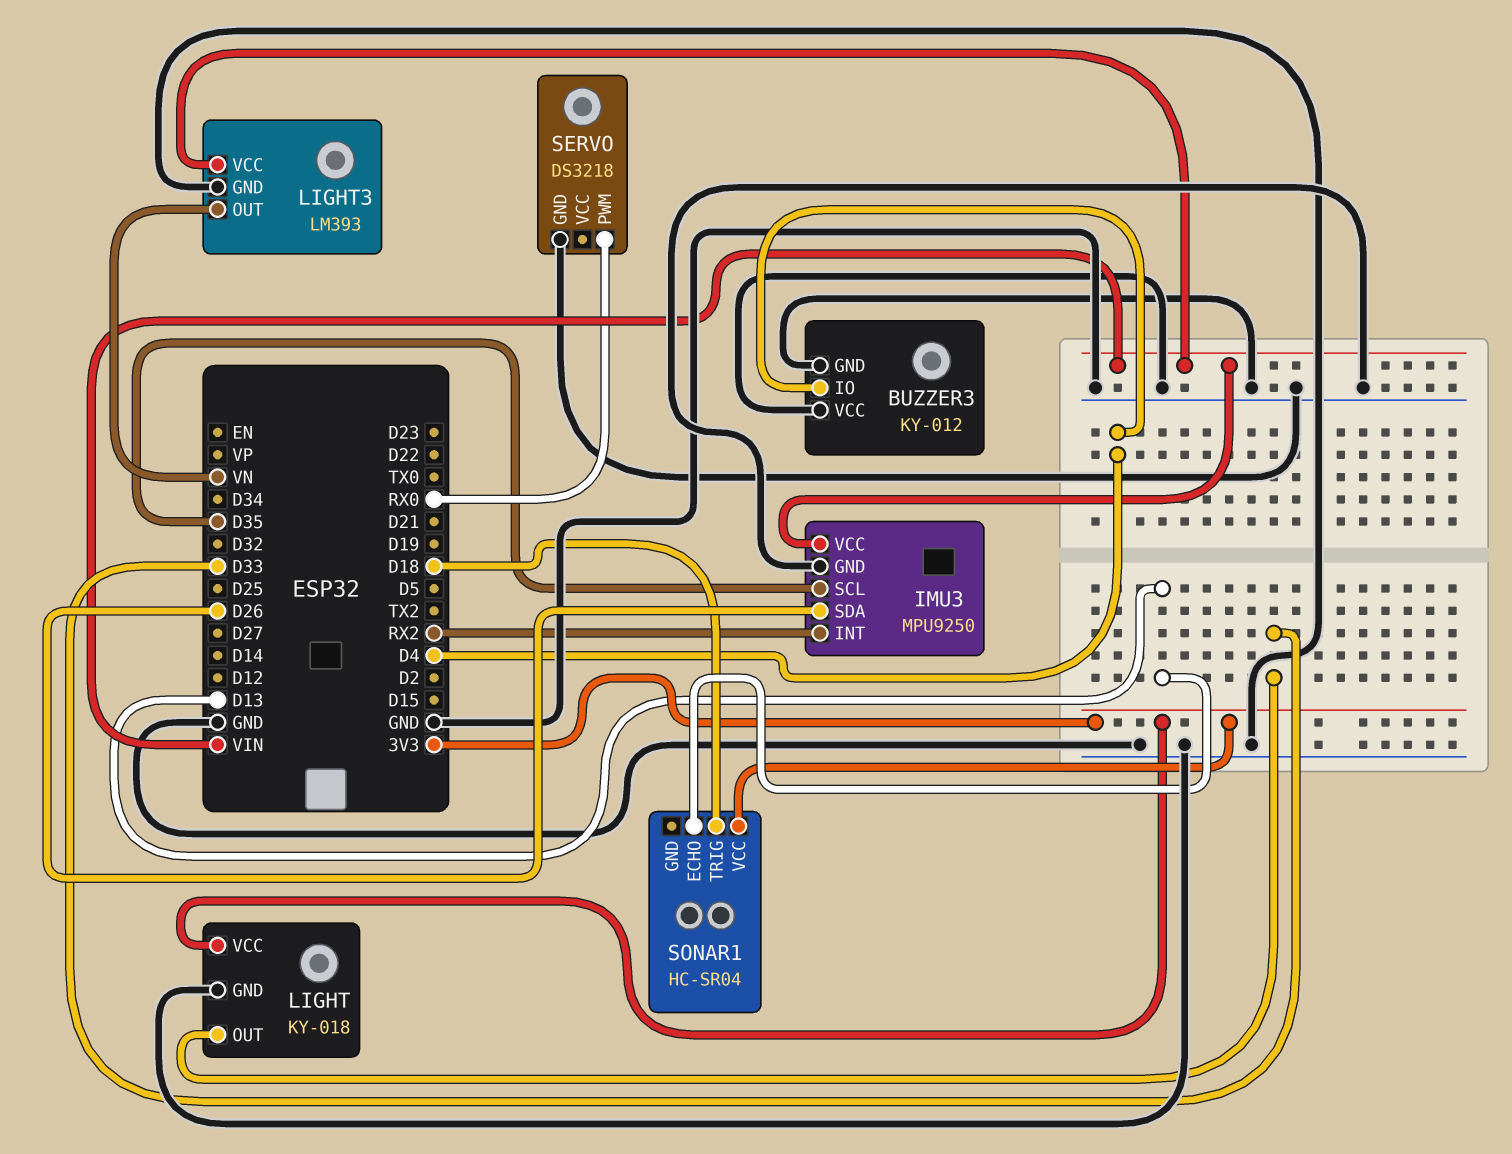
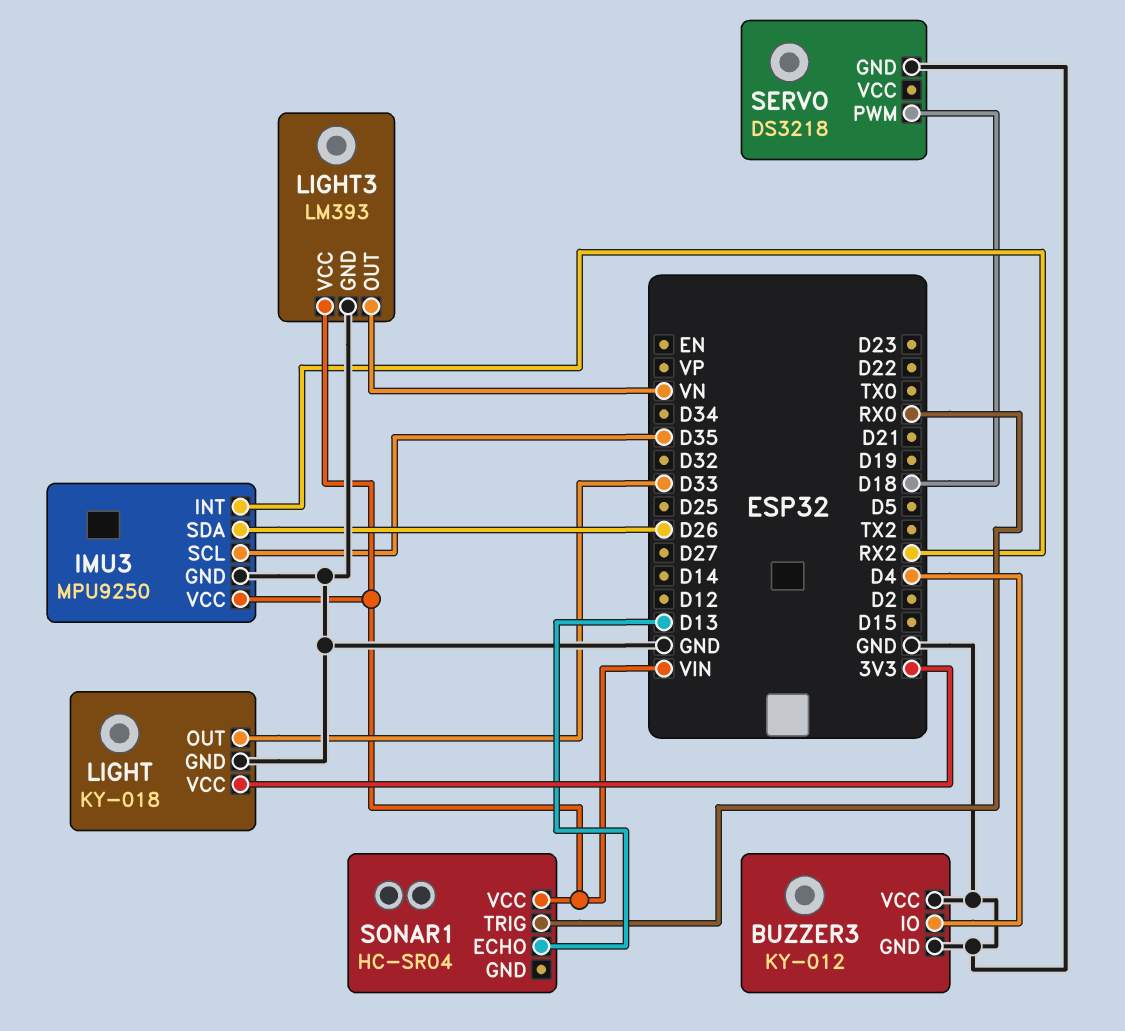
SERVO pin PWM: RX0 -> D18
SONAR1 pin TRIG: D18 -> RX0
SONAR1 pin VCC: 3V3 -> VIN

